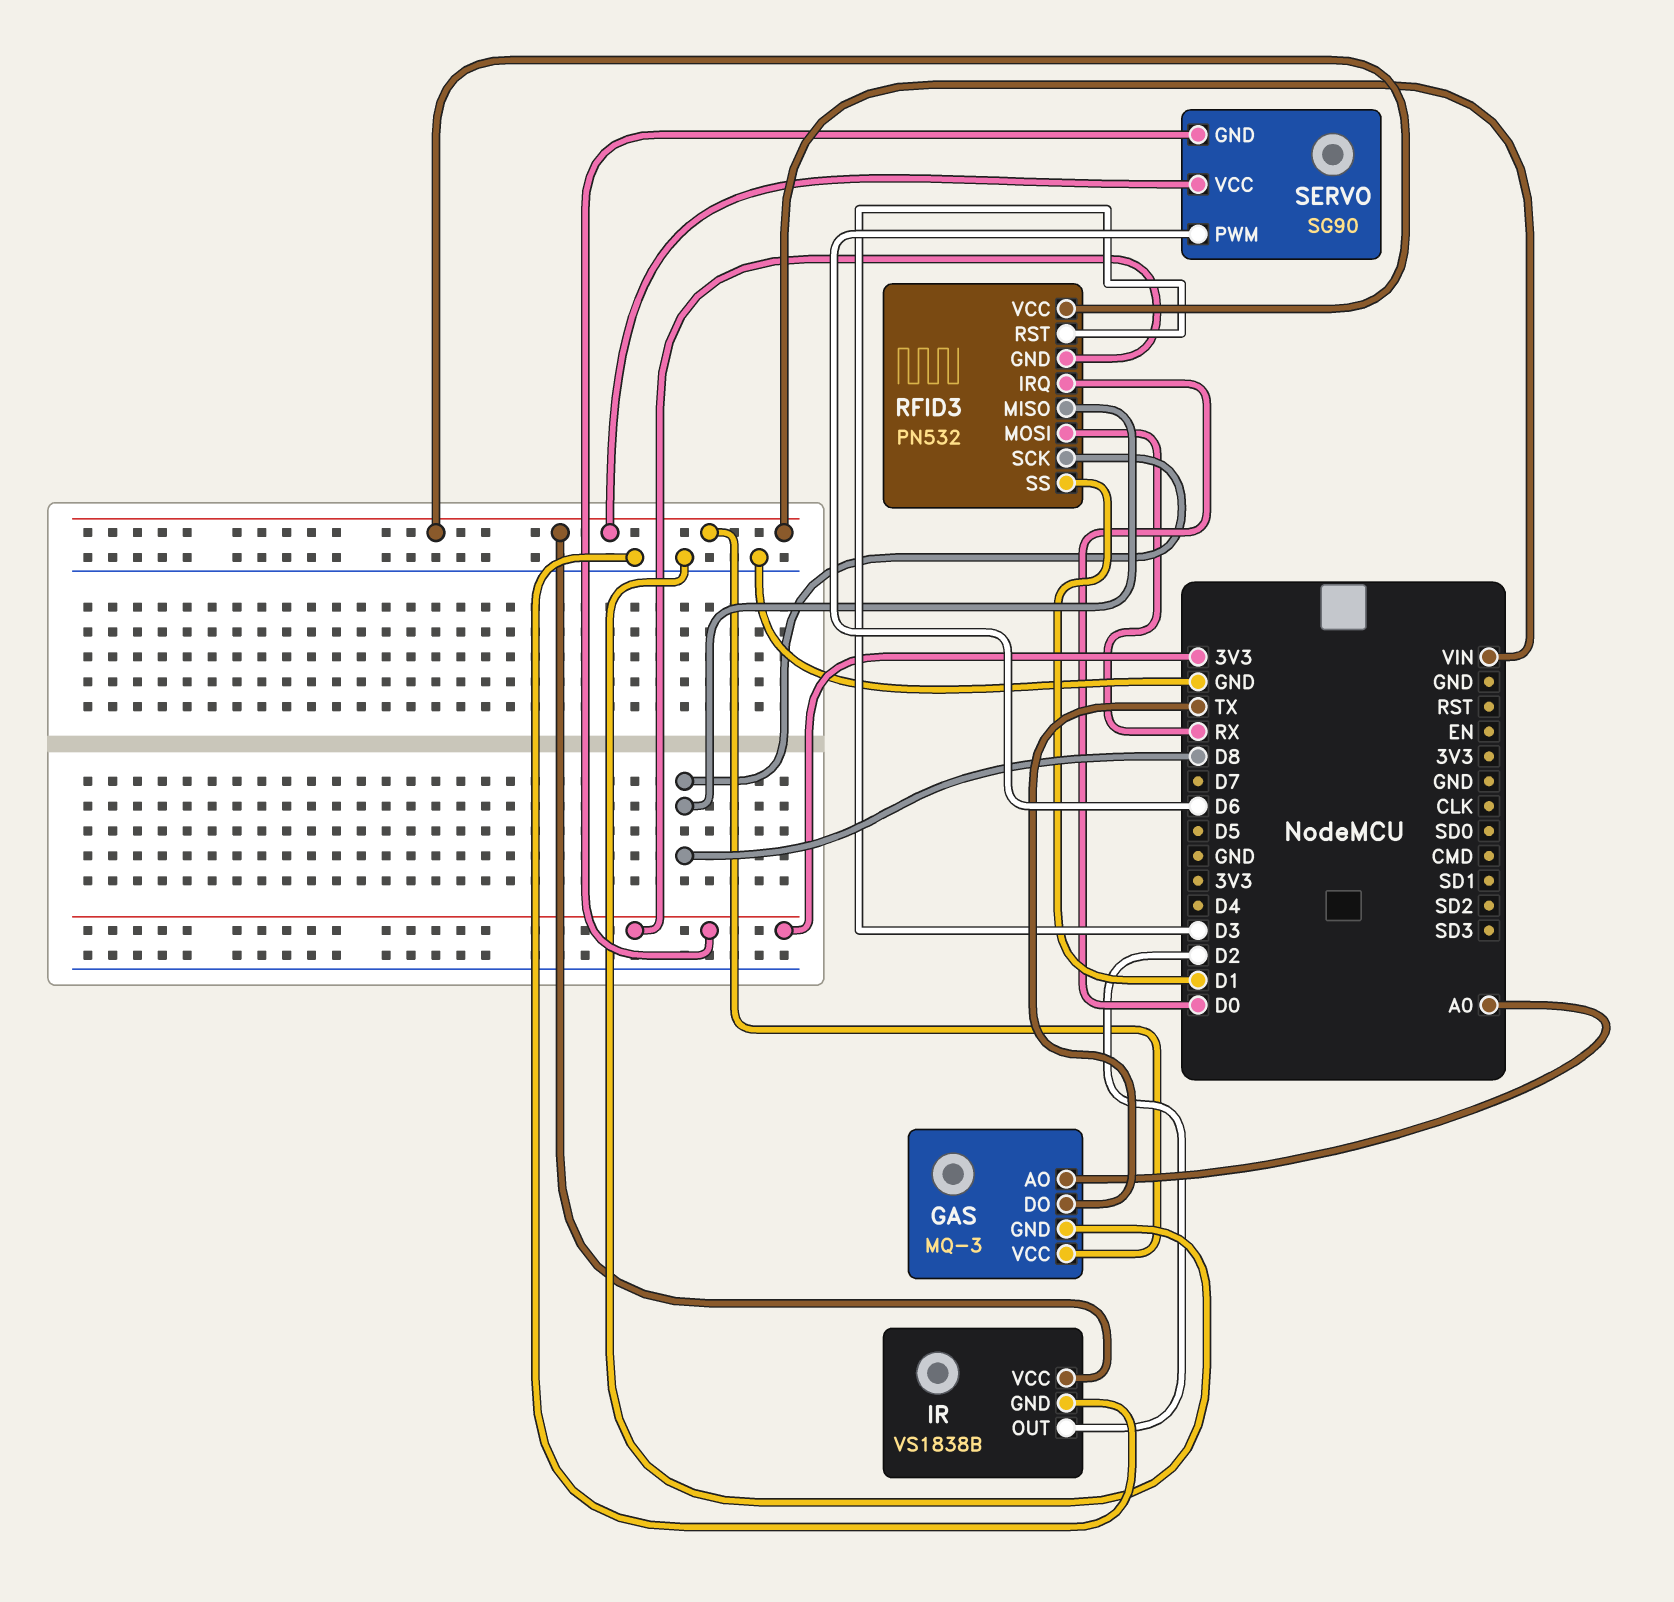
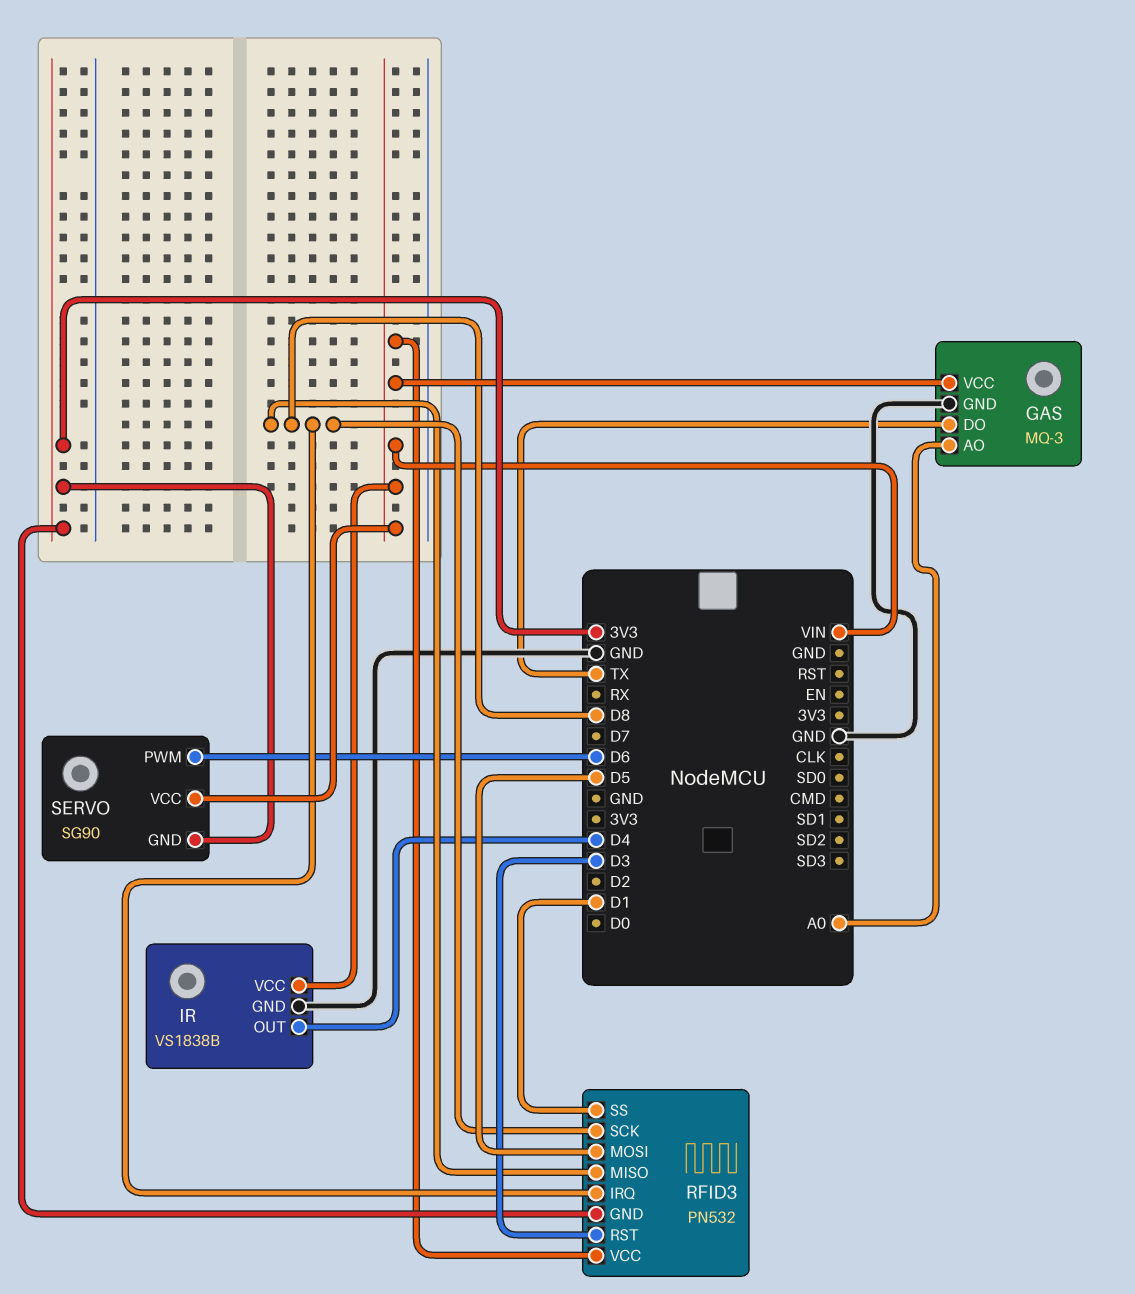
IR pin OUT: D2 -> D4
RFID3 pin IRQ: D0 -> D8
RFID3 pin MOSI: RX -> D5

